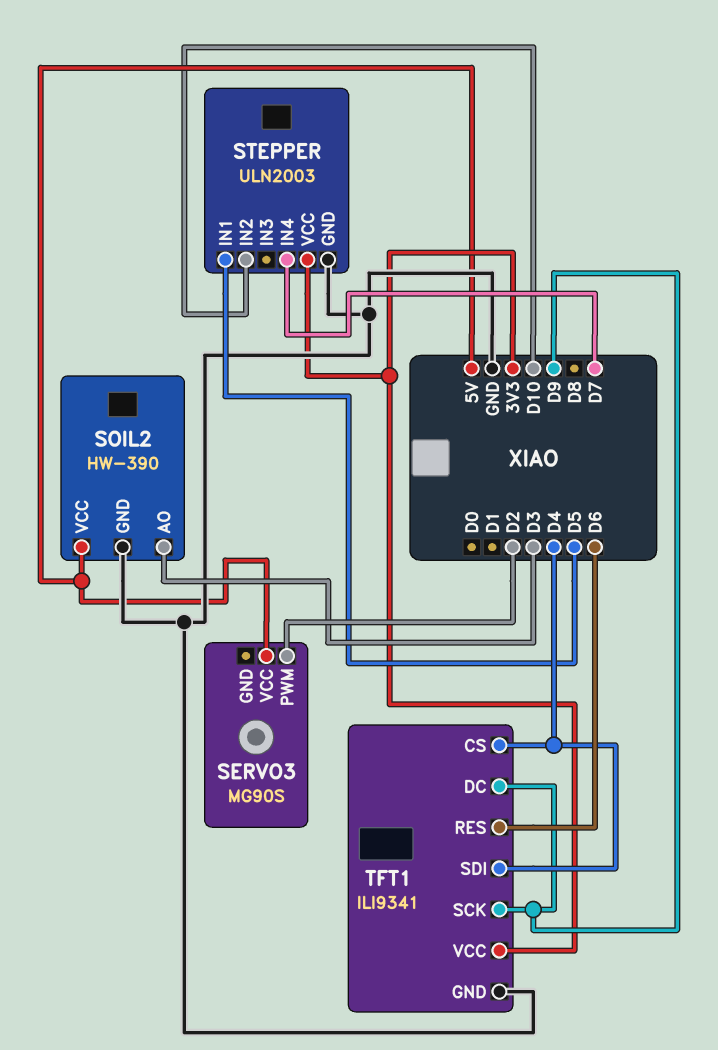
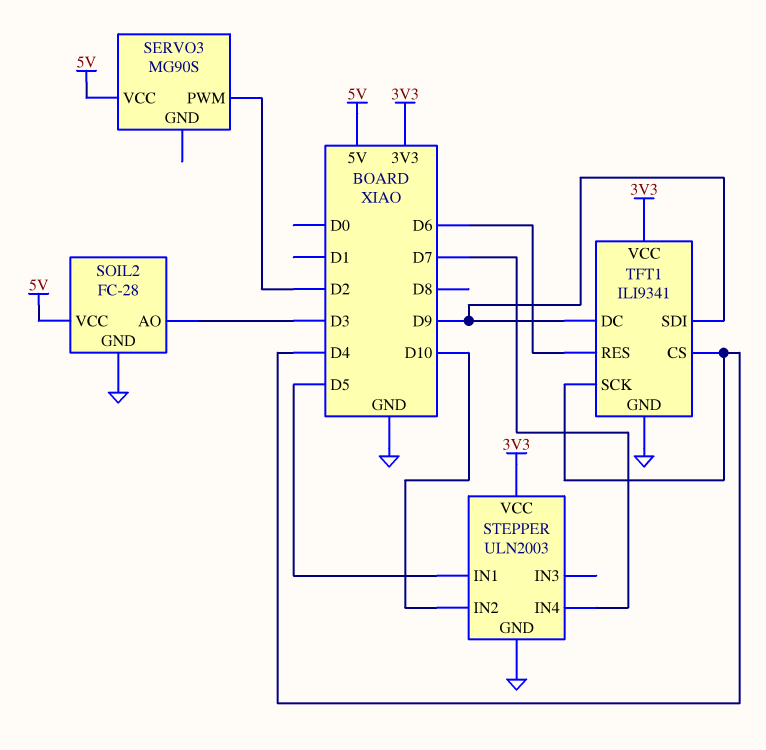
SOIL2: HW-390 -> FC-28
TFT1 pin SCK: D9 -> D4
TFT1 pin SDI: D4 -> D9

